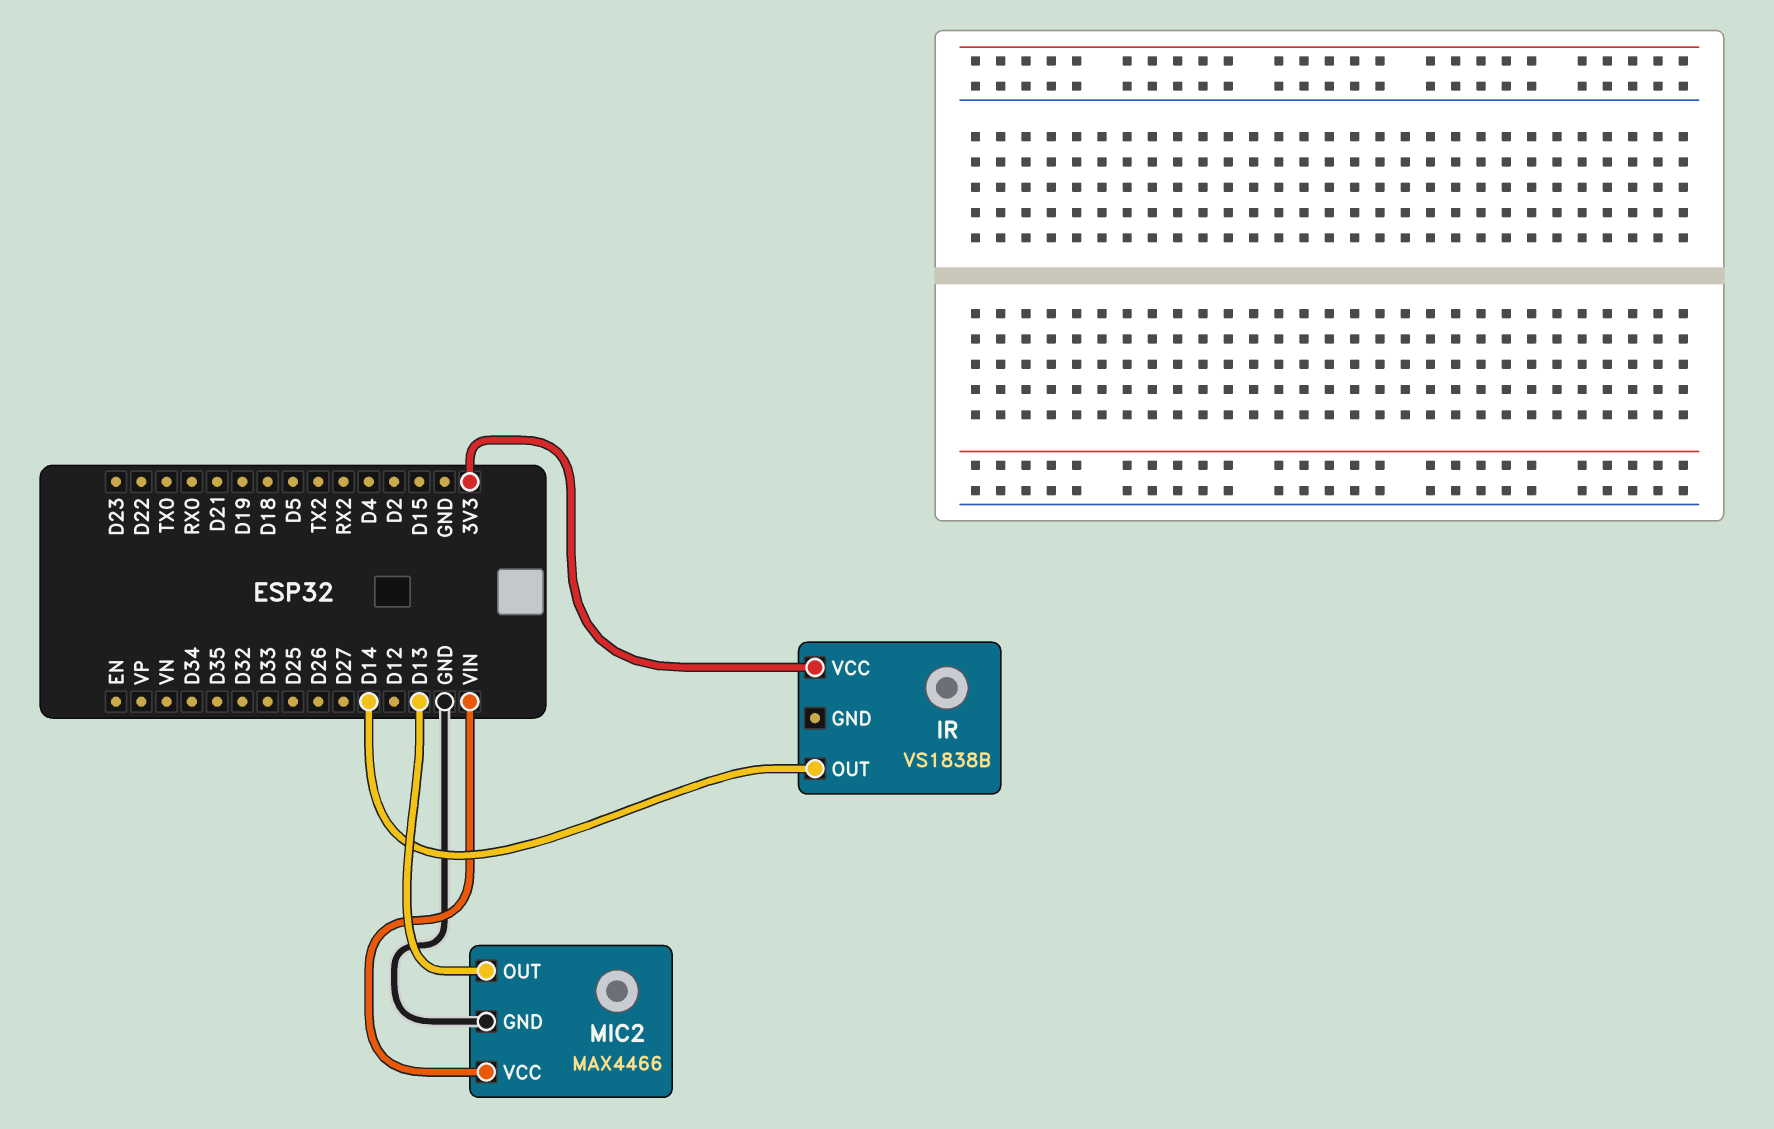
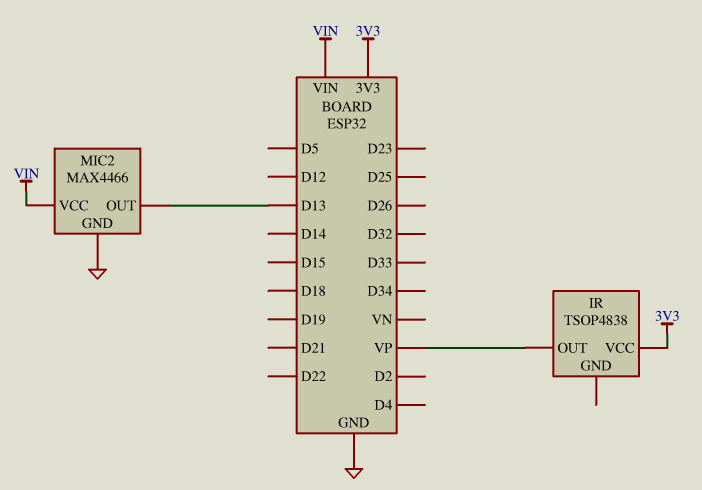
IR: VS1838B -> TSOP4838
IR pin OUT: D14 -> VP

